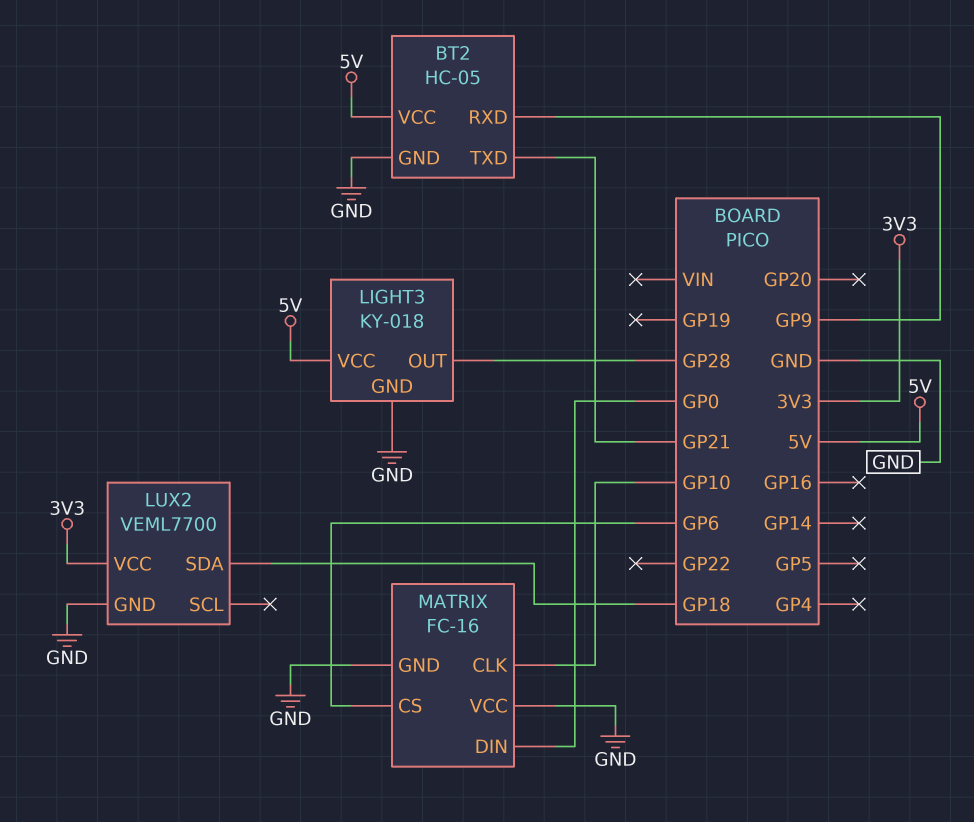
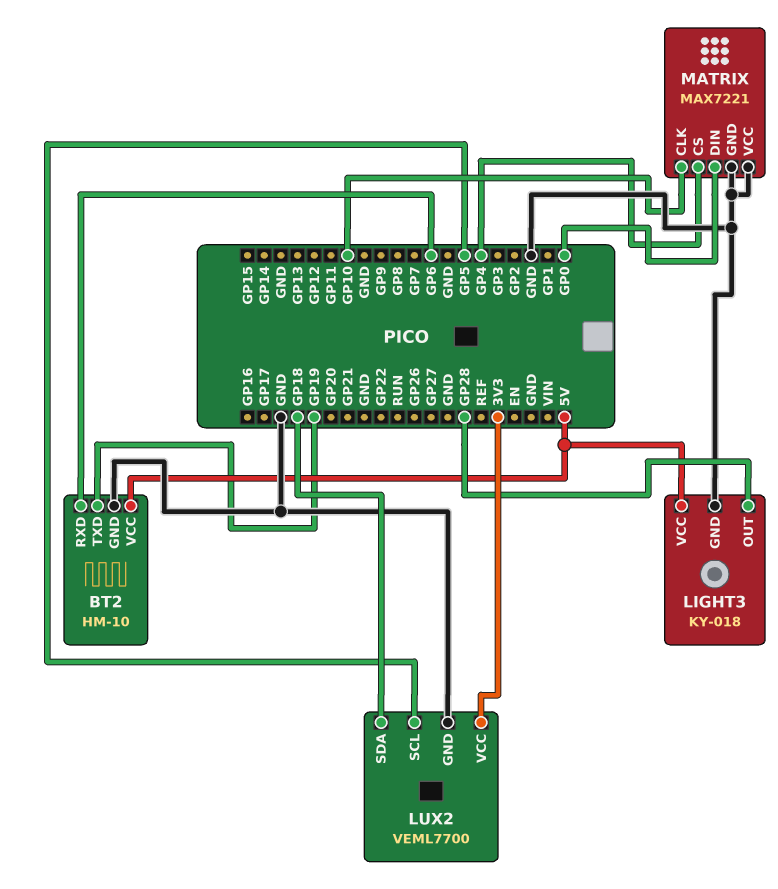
BT2: HC-05 -> HM-10
BT2 pin RXD: GP9 -> GP6
BT2 pin TXD: GP21 -> GP19
LUX2 pin SCL: none -> GP5
MATRIX: FC-16 -> MAX7221
MATRIX pin CS: GP6 -> GP4

